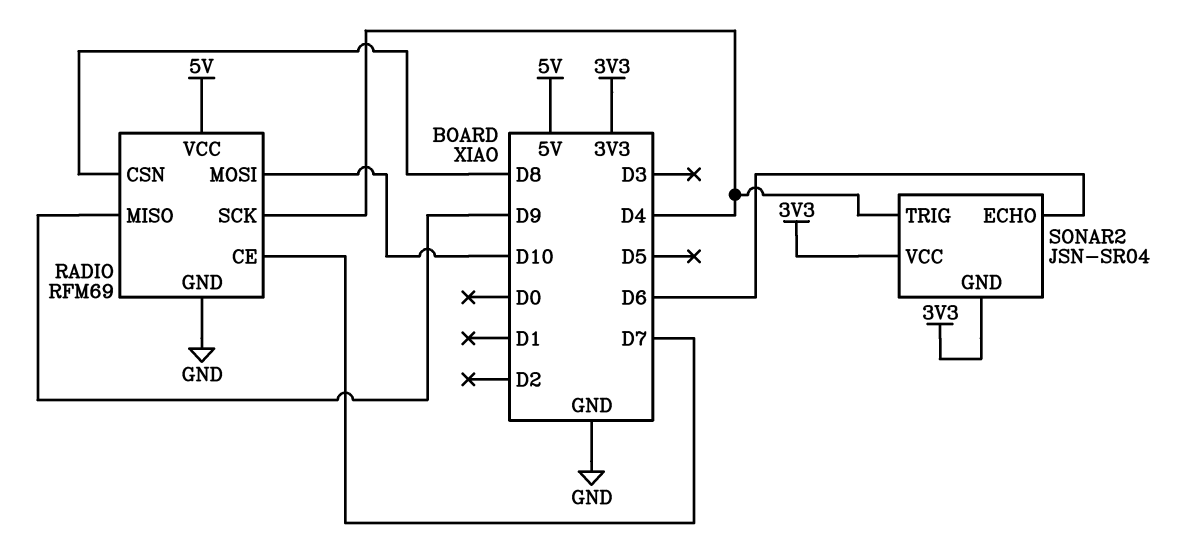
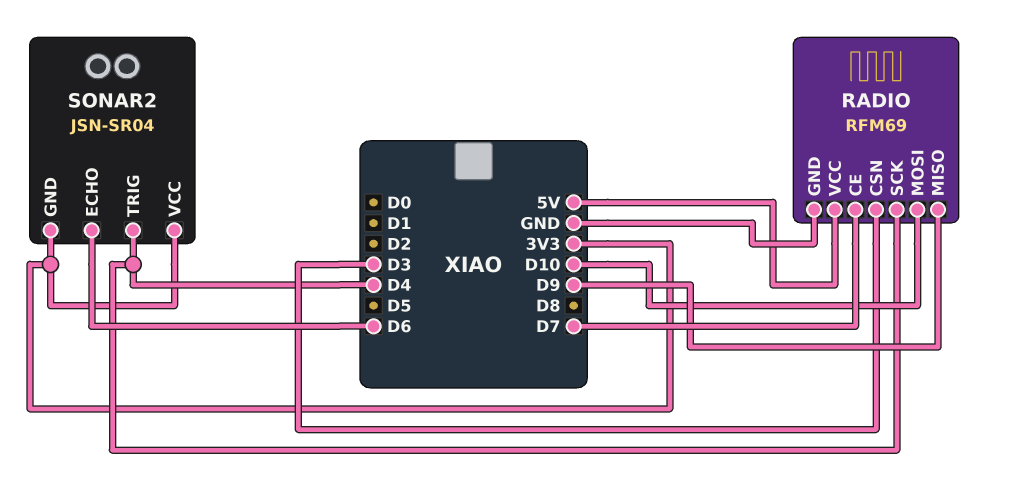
RADIO pin CSN: D8 -> D3

